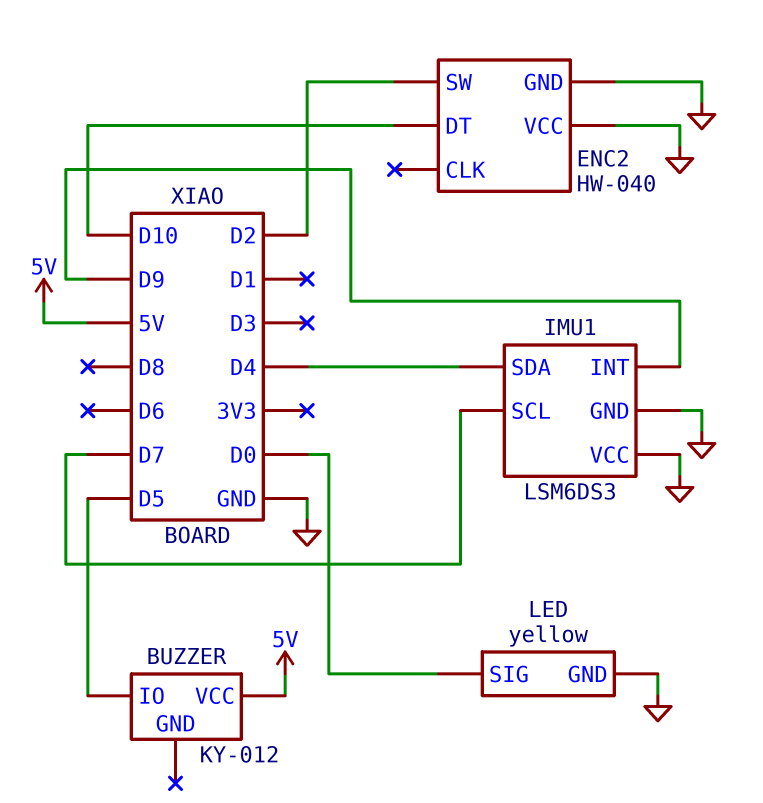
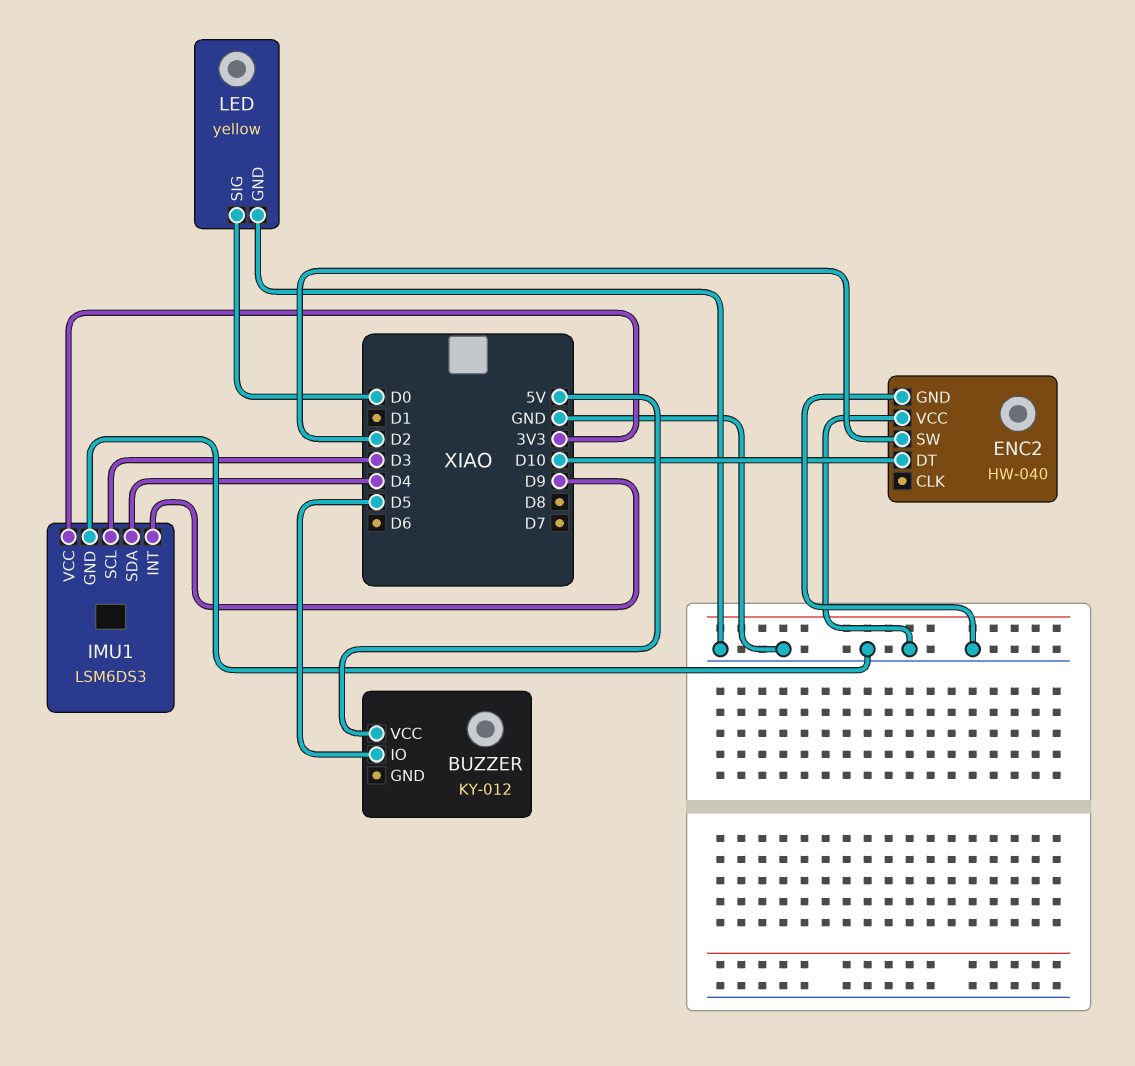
IMU1 pin SCL: D7 -> D3
IMU1 pin VCC: GND -> 3V3

